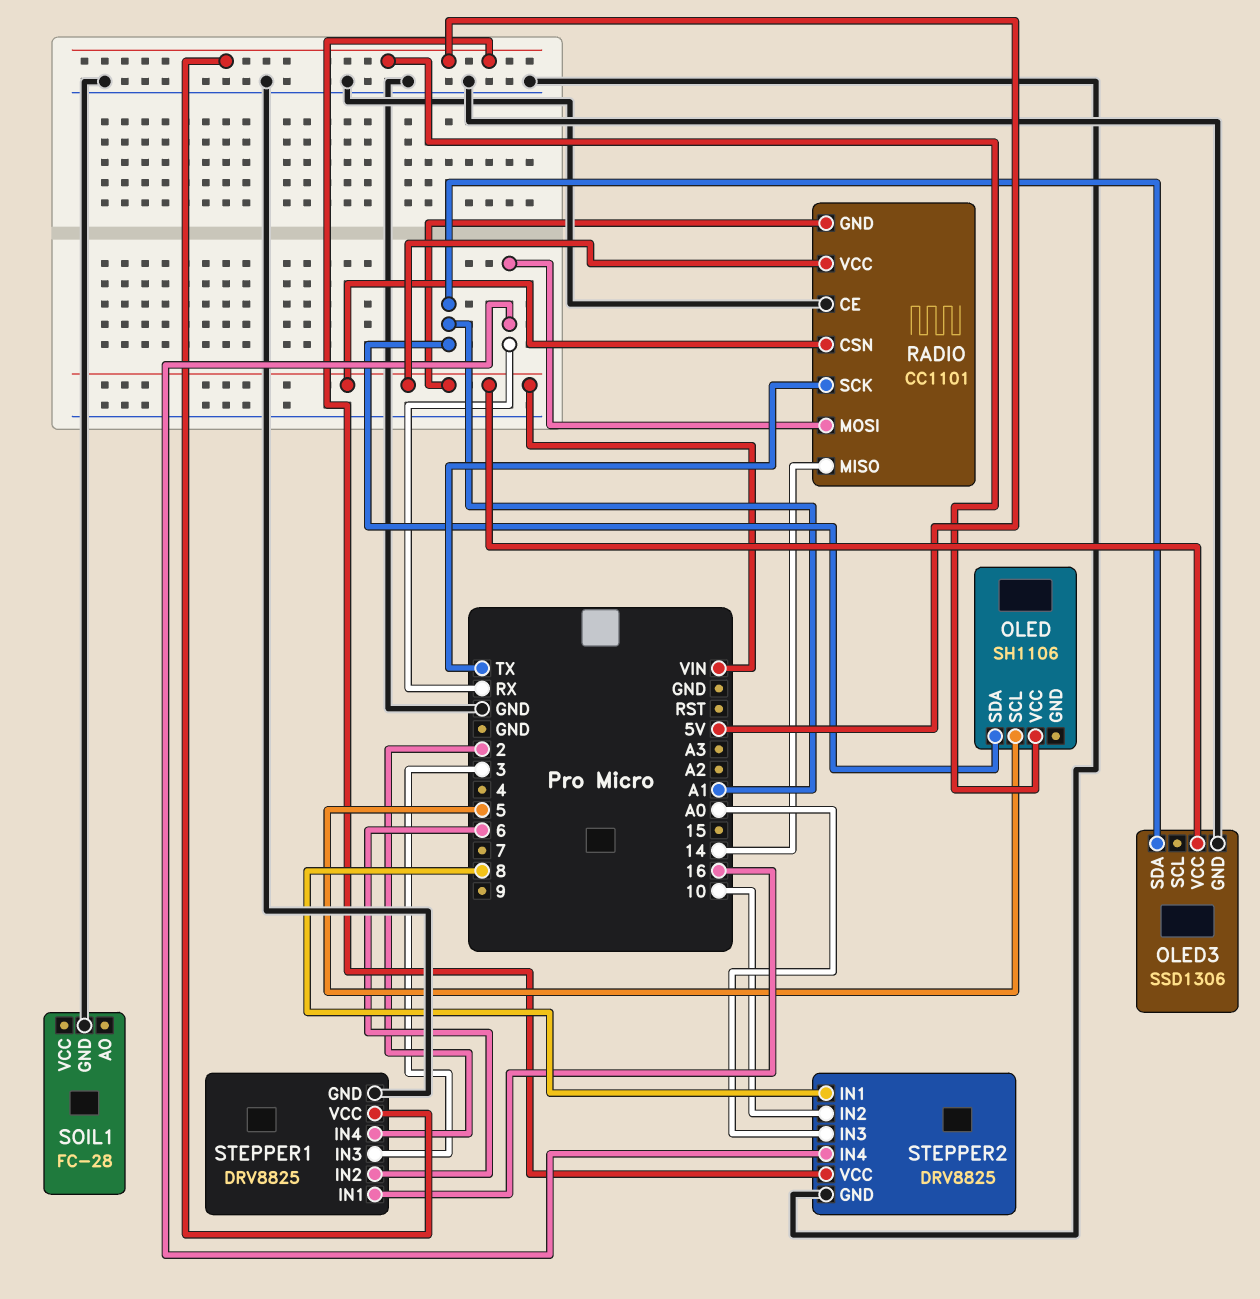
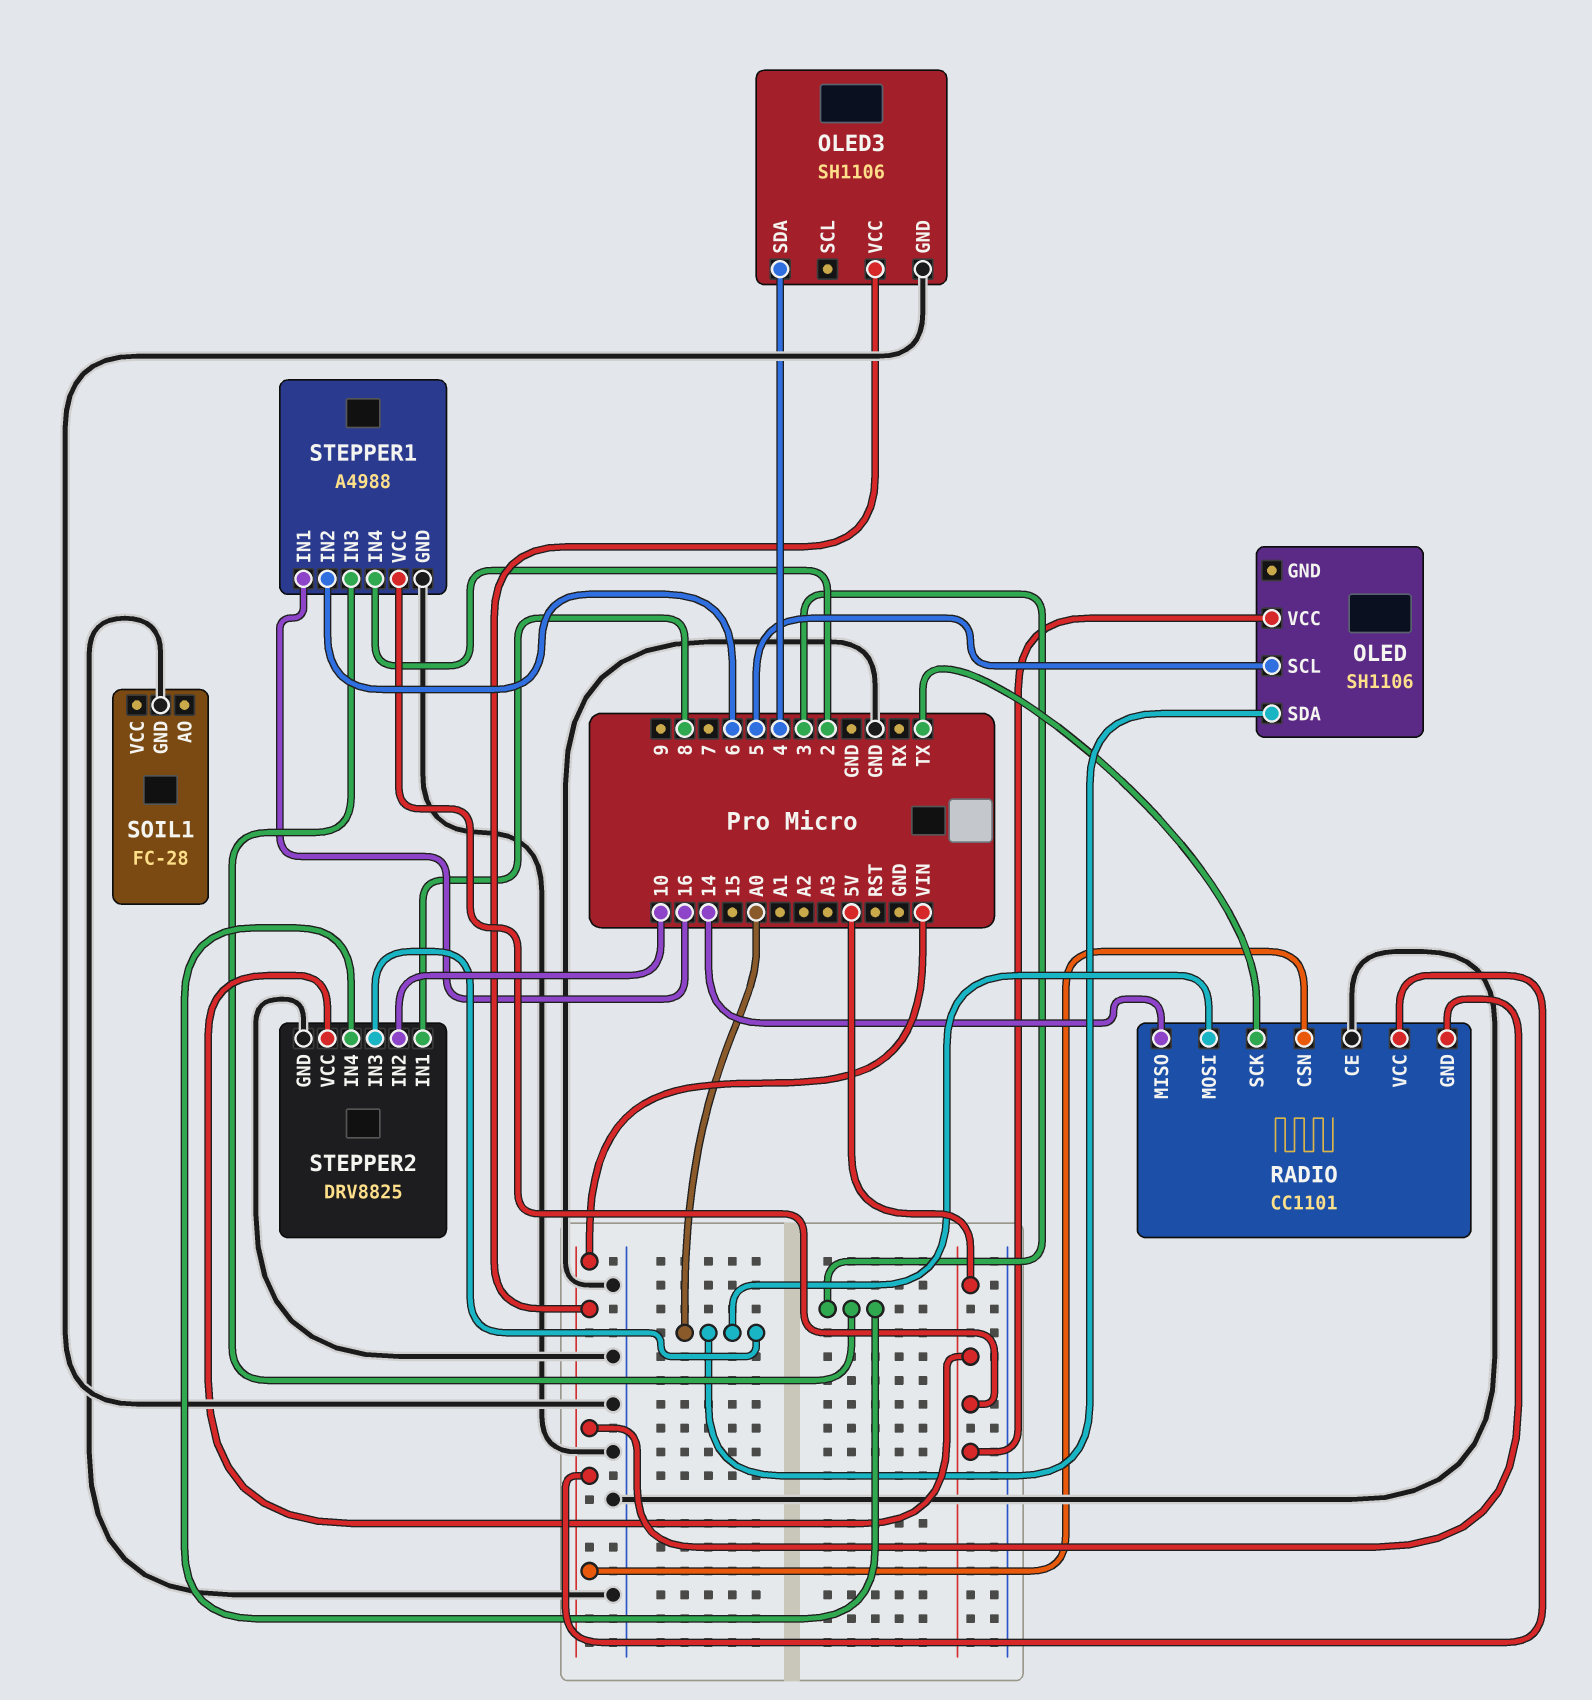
OLED pin SDA: A1 -> A0
OLED3: SSD1306 -> SH1106
OLED3 pin SDA: A1 -> 4
RADIO pin MOSI: RX -> A0
STEPPER1: DRV8825 -> A4988
STEPPER2 pin IN4: RX -> 3

